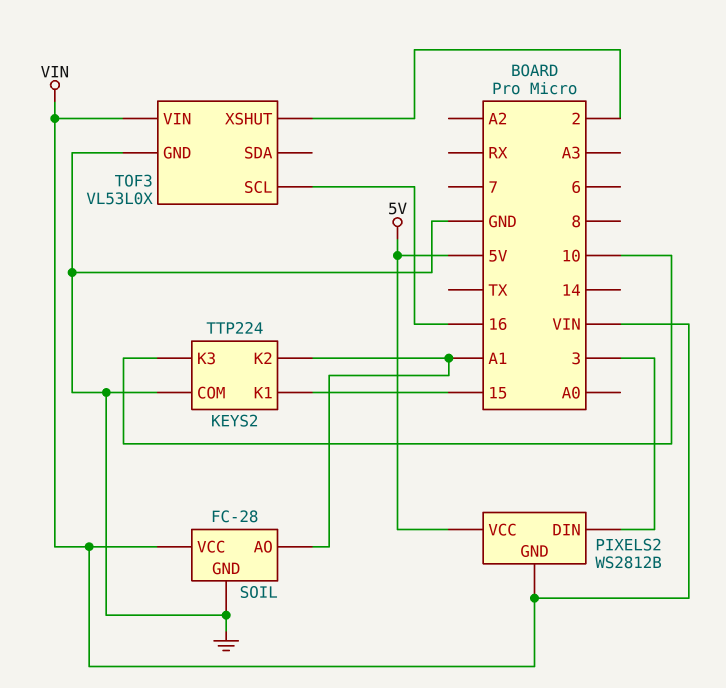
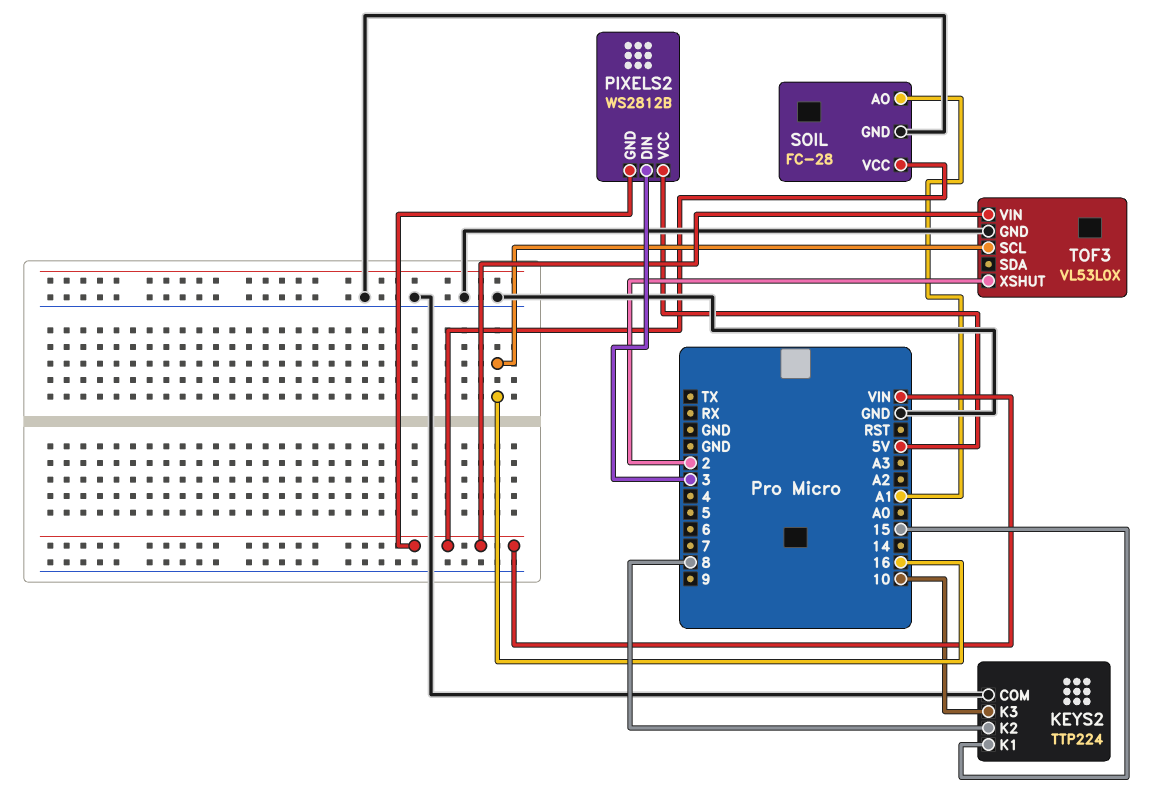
KEYS2 pin K2: A1 -> 8

